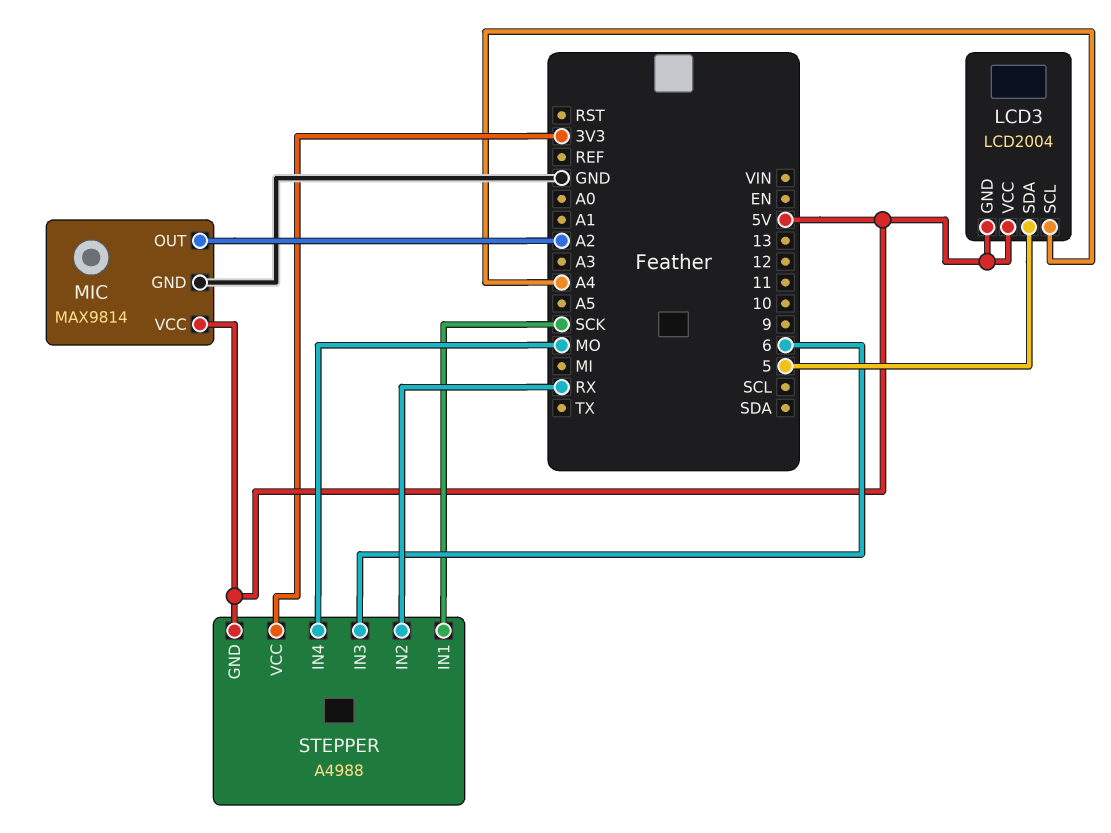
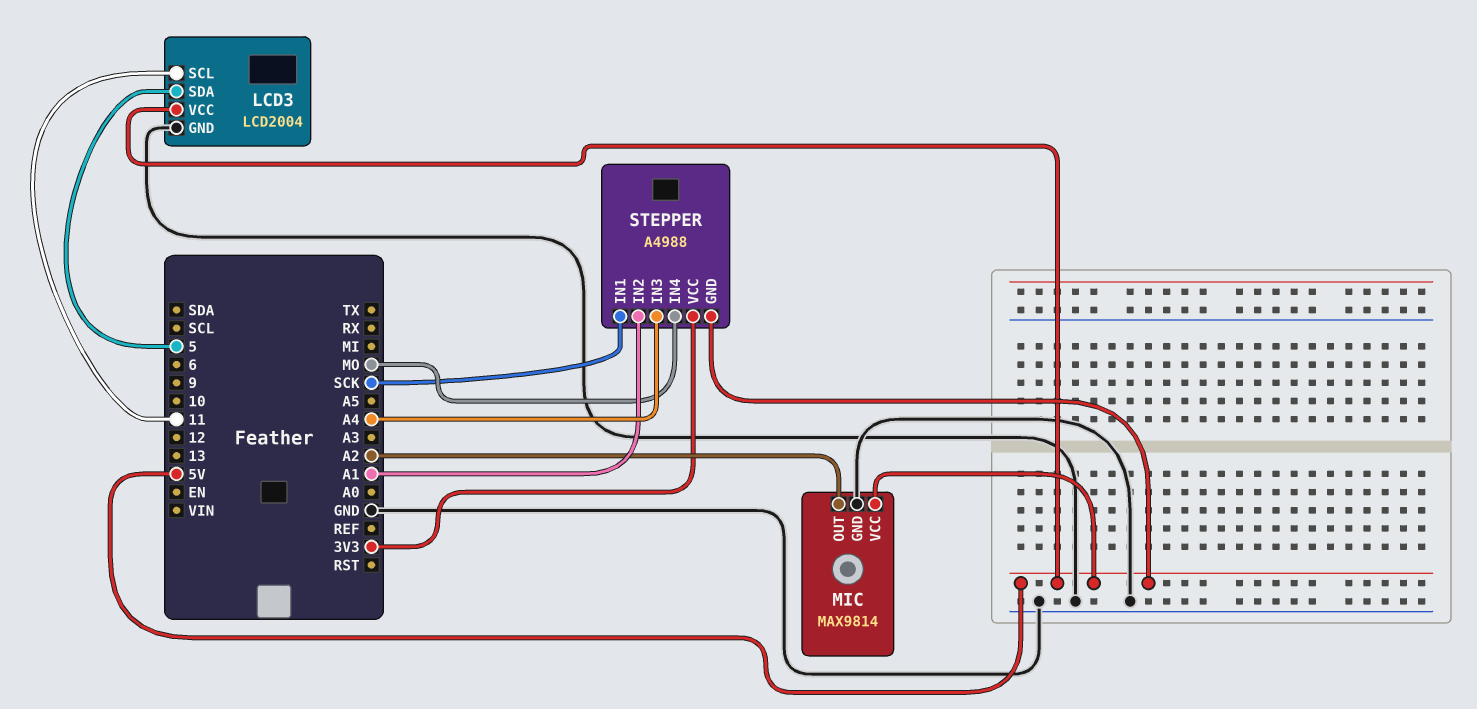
LCD3 pin GND: 5V -> GND
LCD3 pin SCL: A4 -> 11
STEPPER pin IN2: RX -> A1
STEPPER pin IN3: 6 -> A4

